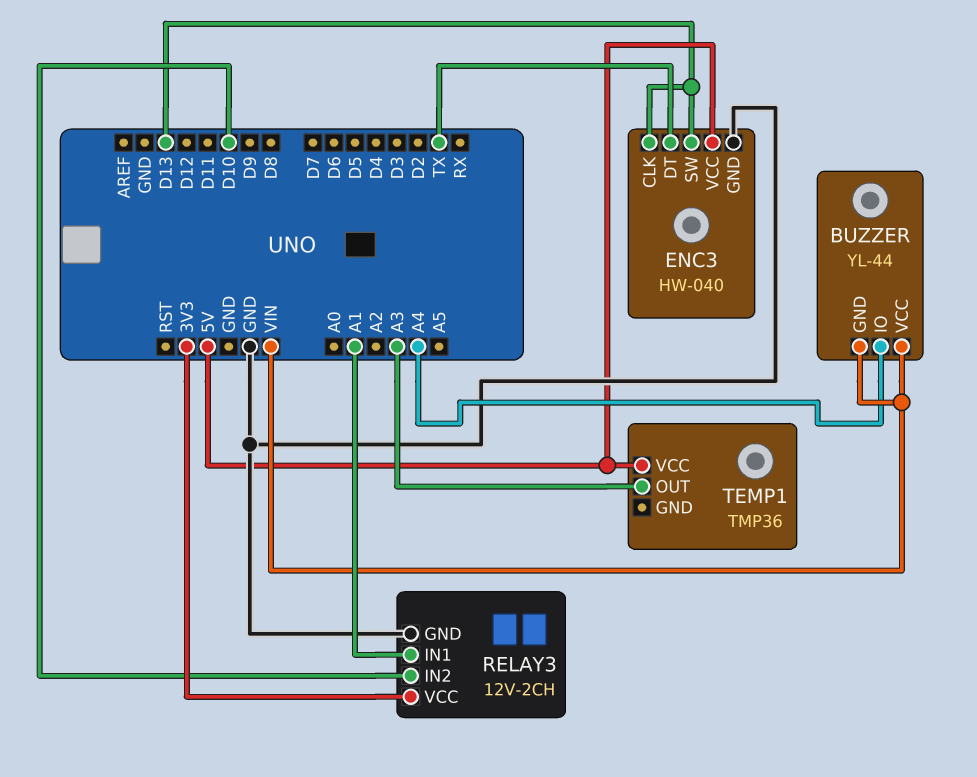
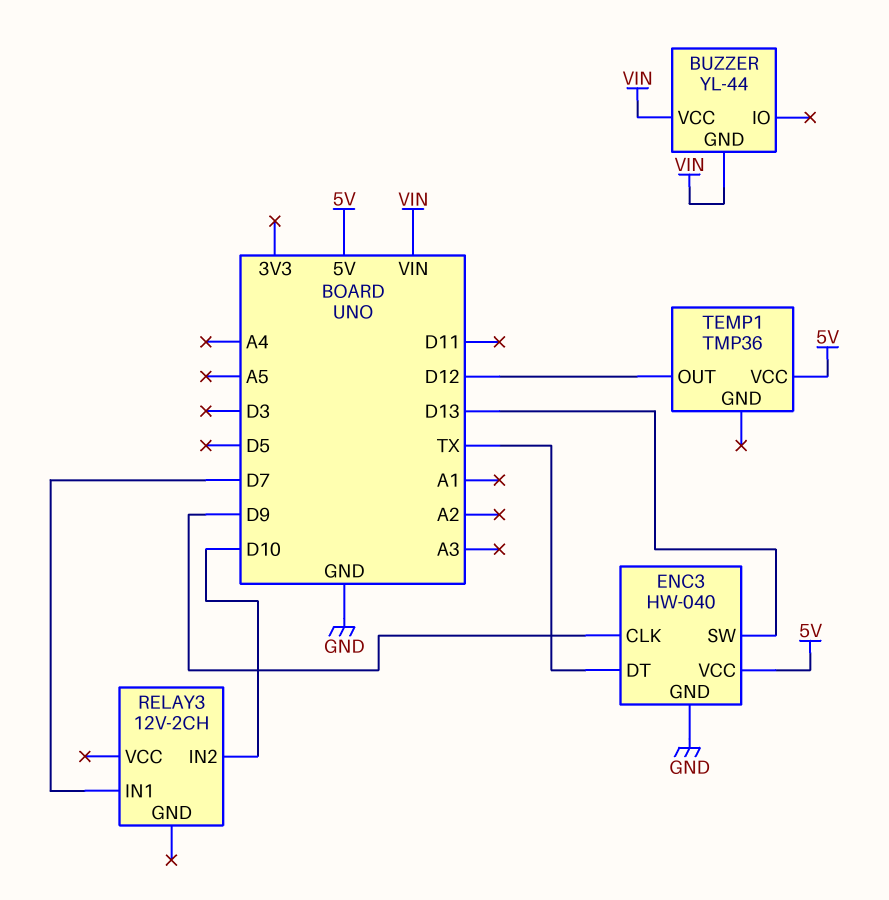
BUZZER pin IO: A4 -> none
ENC3 pin CLK: D13 -> D9
RELAY3 pin GND: GND -> none
RELAY3 pin IN1: A1 -> D7
RELAY3 pin VCC: 3V3 -> none
TEMP1 pin OUT: A3 -> D12

